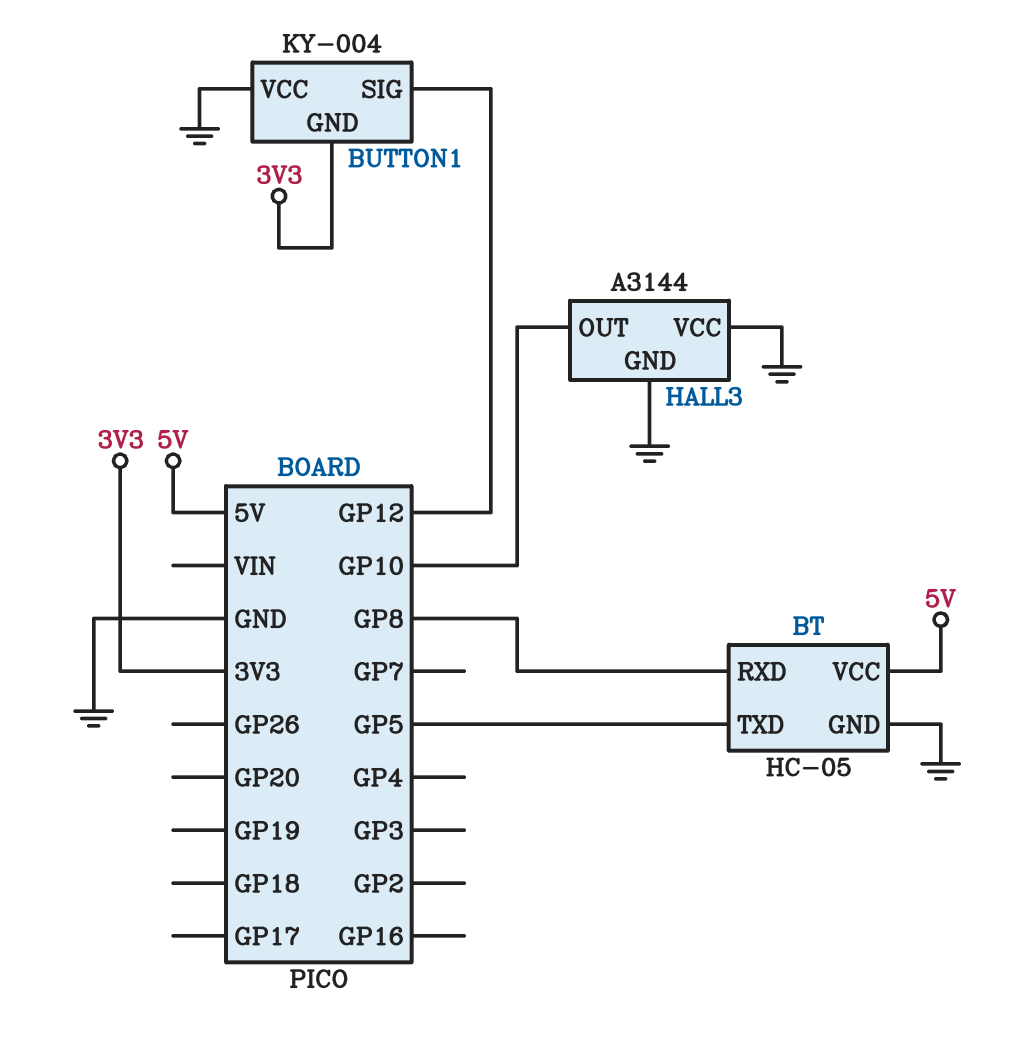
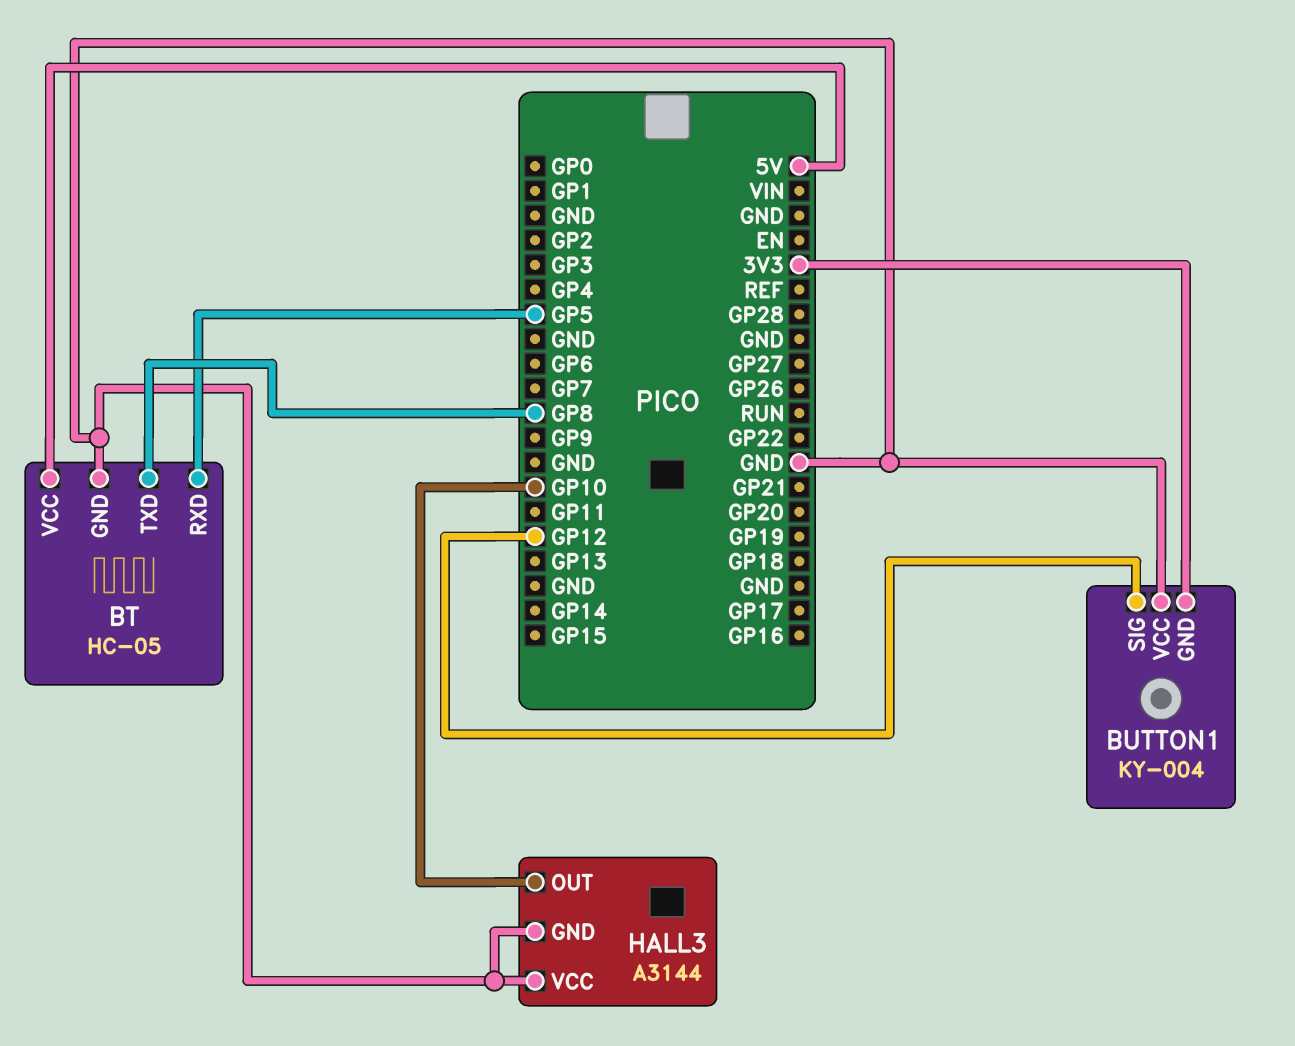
BT pin RXD: GP8 -> GP5
BT pin TXD: GP5 -> GP8

